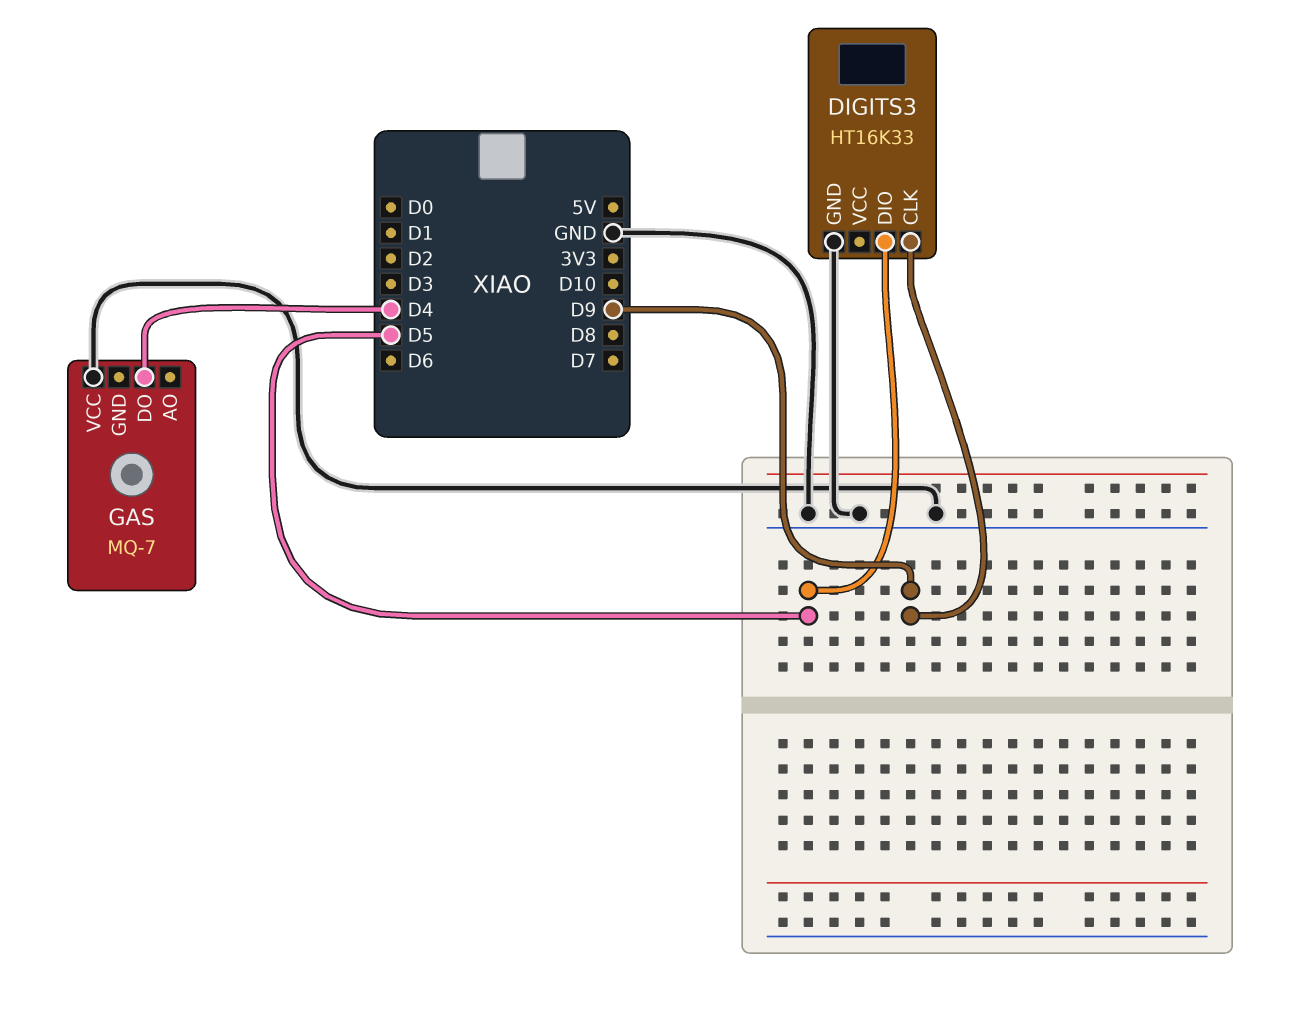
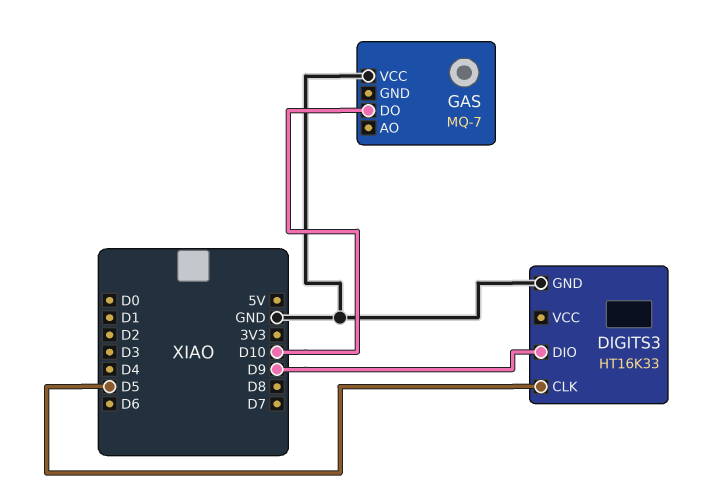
DIGITS3 pin CLK: D9 -> D5
DIGITS3 pin DIO: D5 -> D9
GAS pin DO: D4 -> D10

